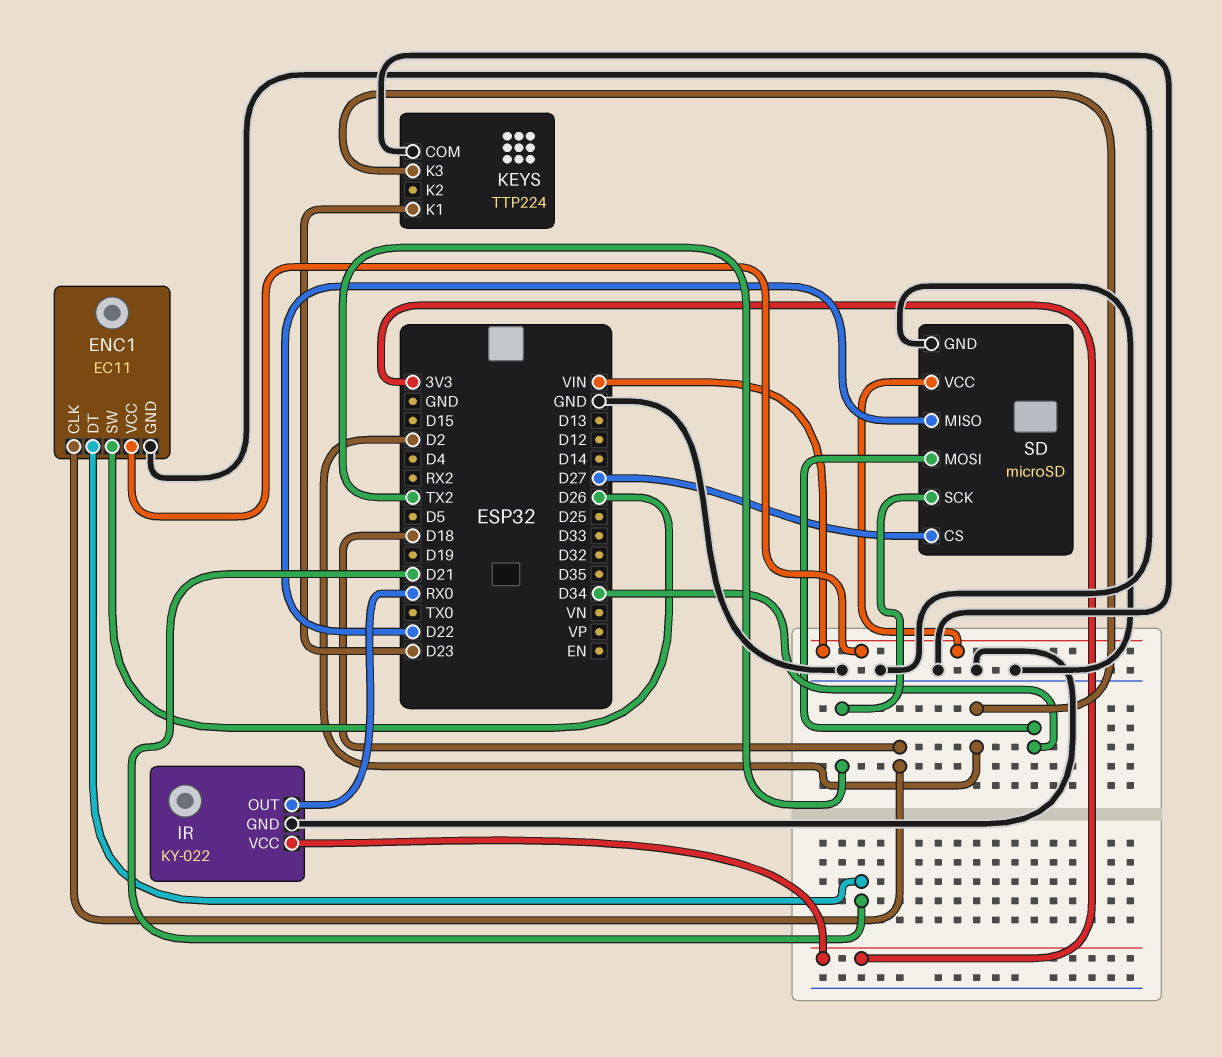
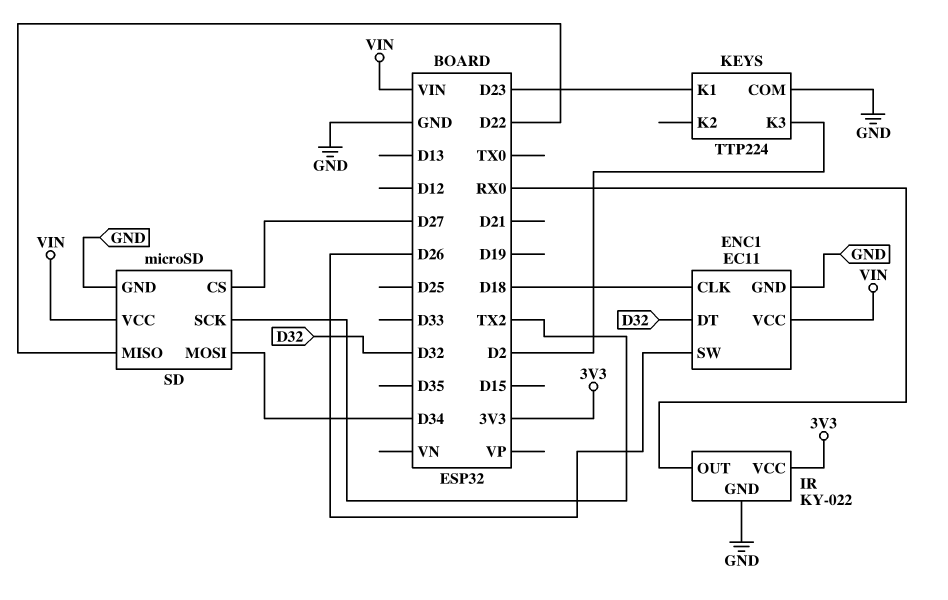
ENC1 pin DT: D21 -> D32

